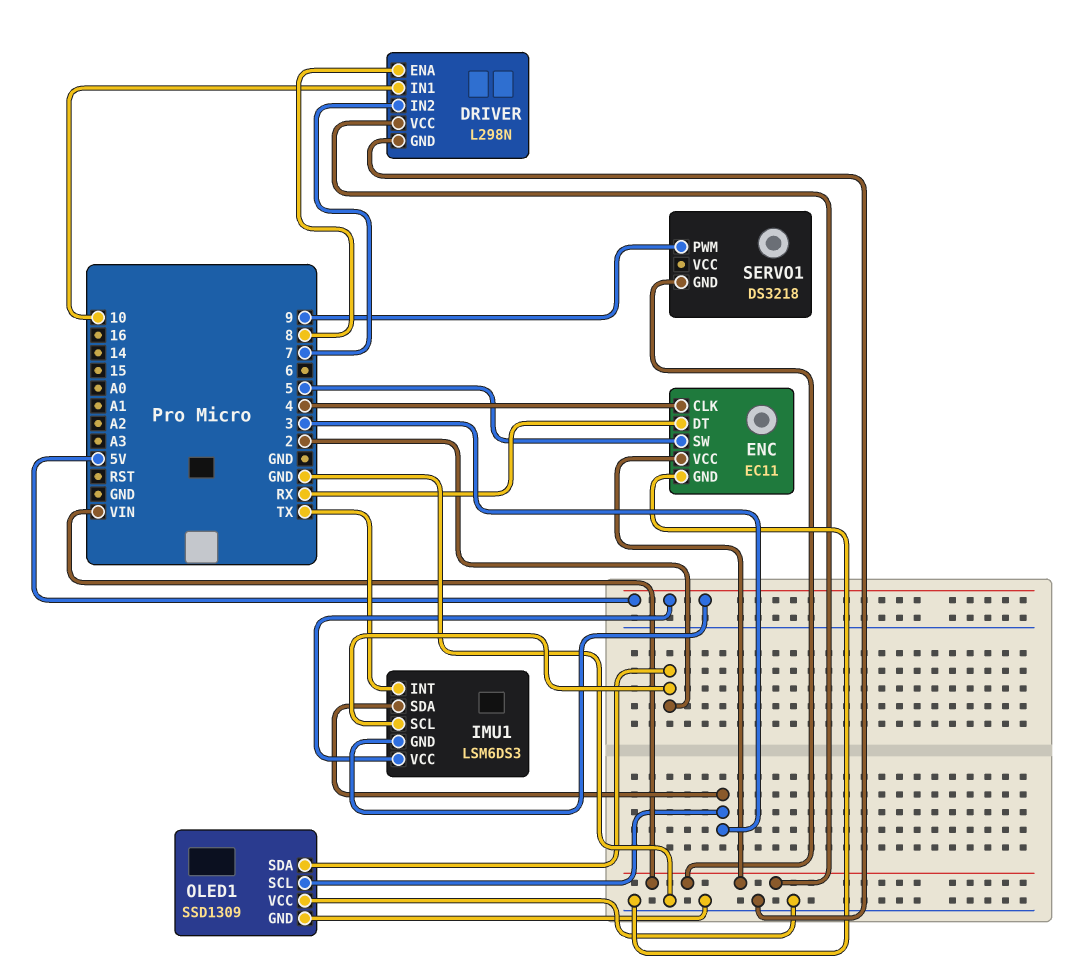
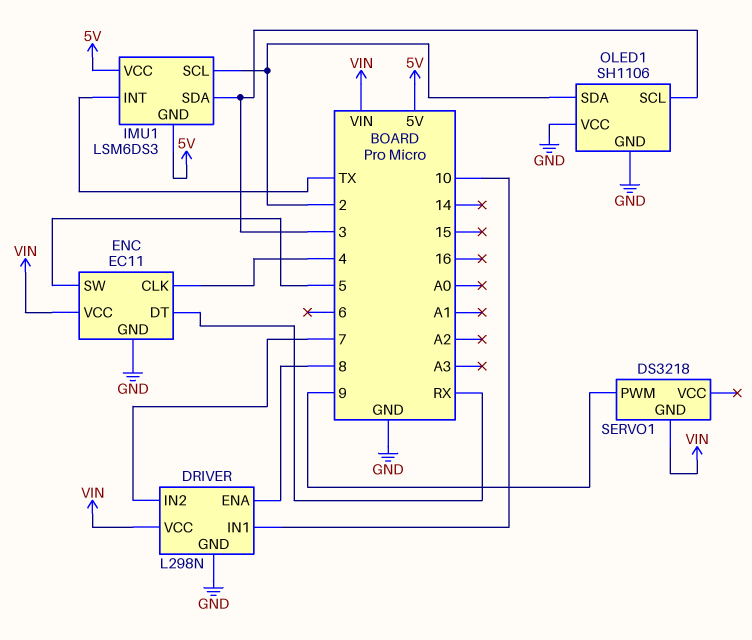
OLED1: SSD1309 -> SH1106

